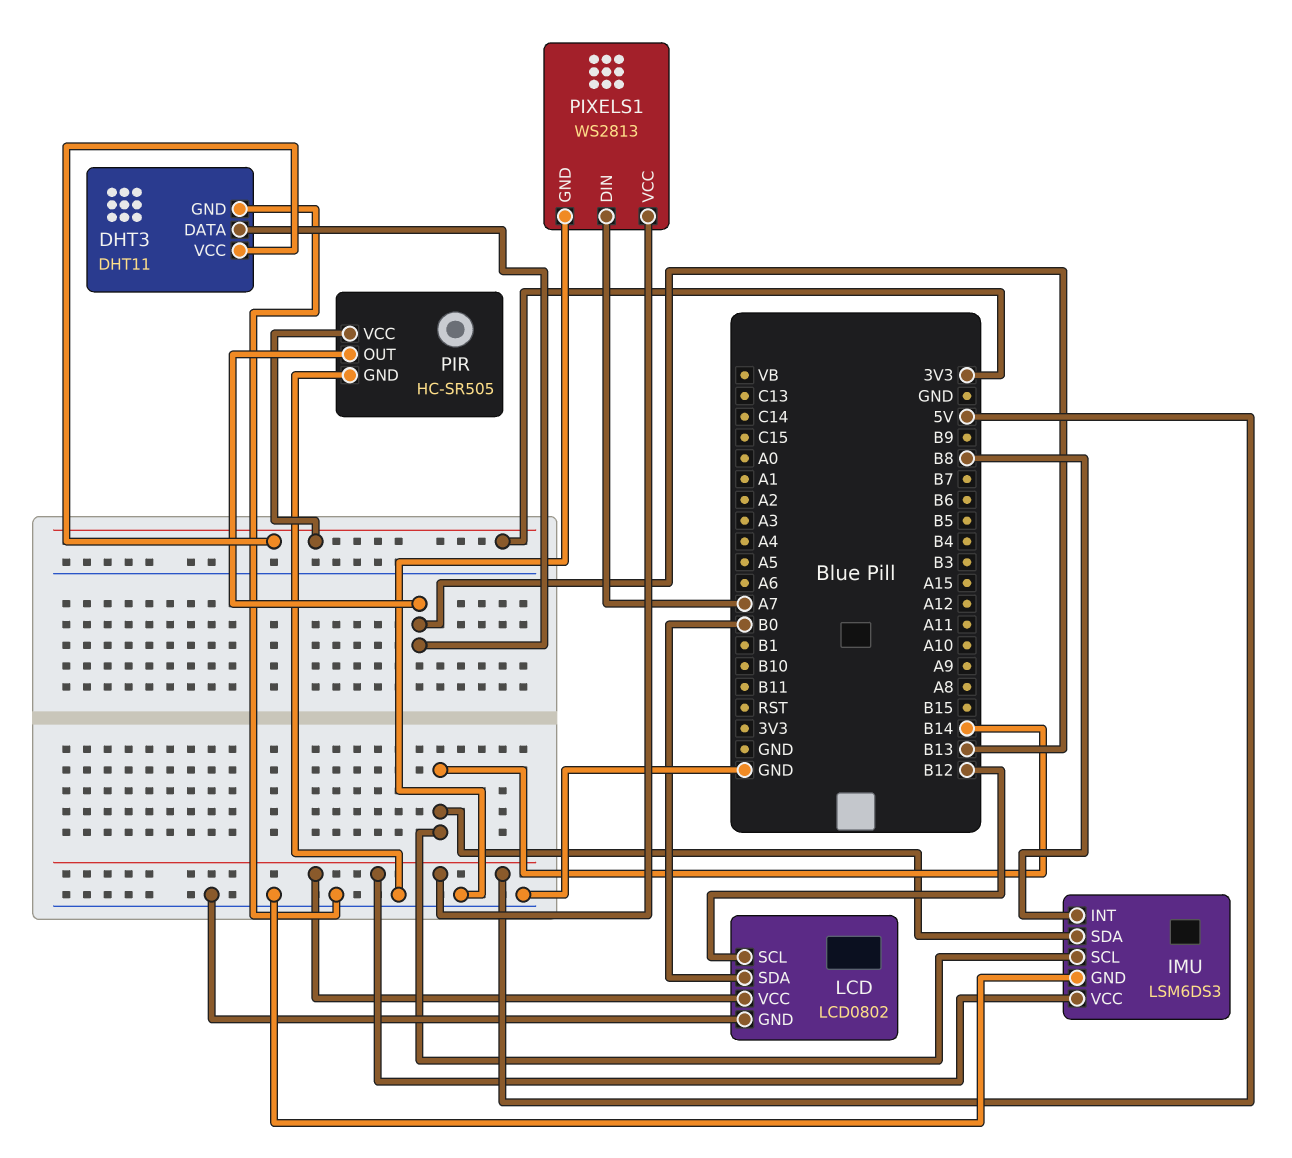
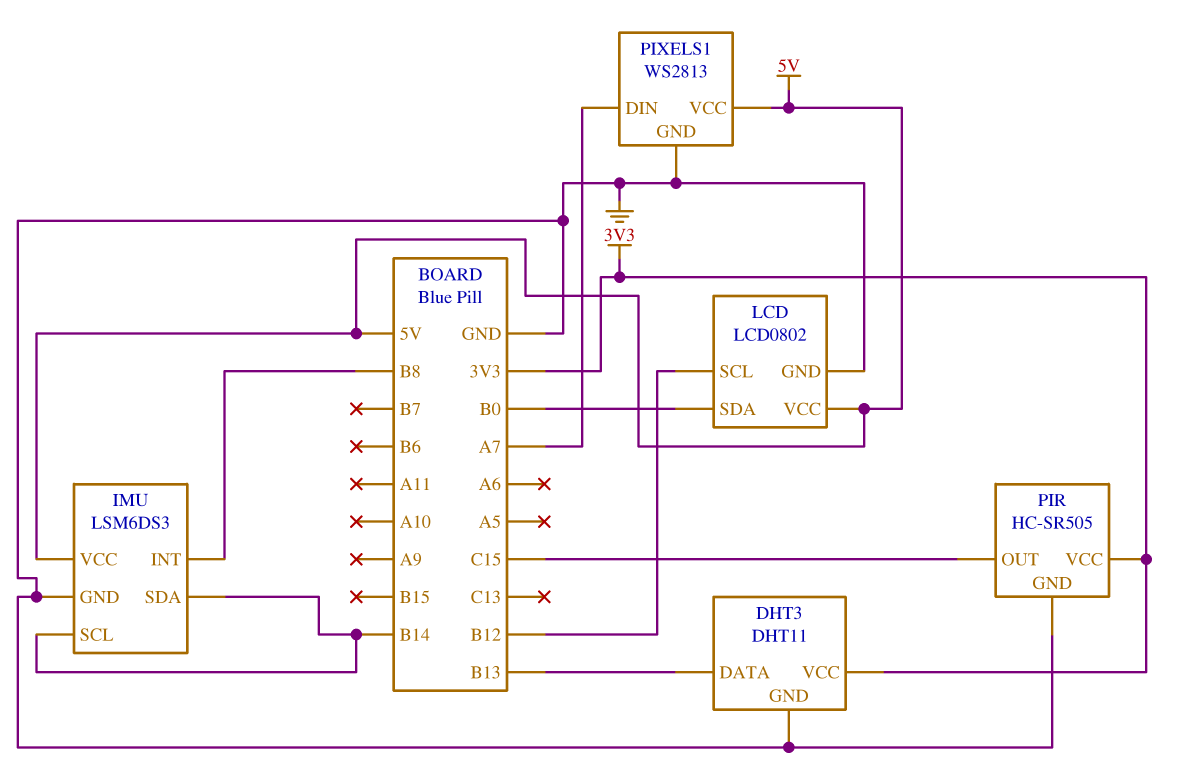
PIR pin OUT: B13 -> C15

